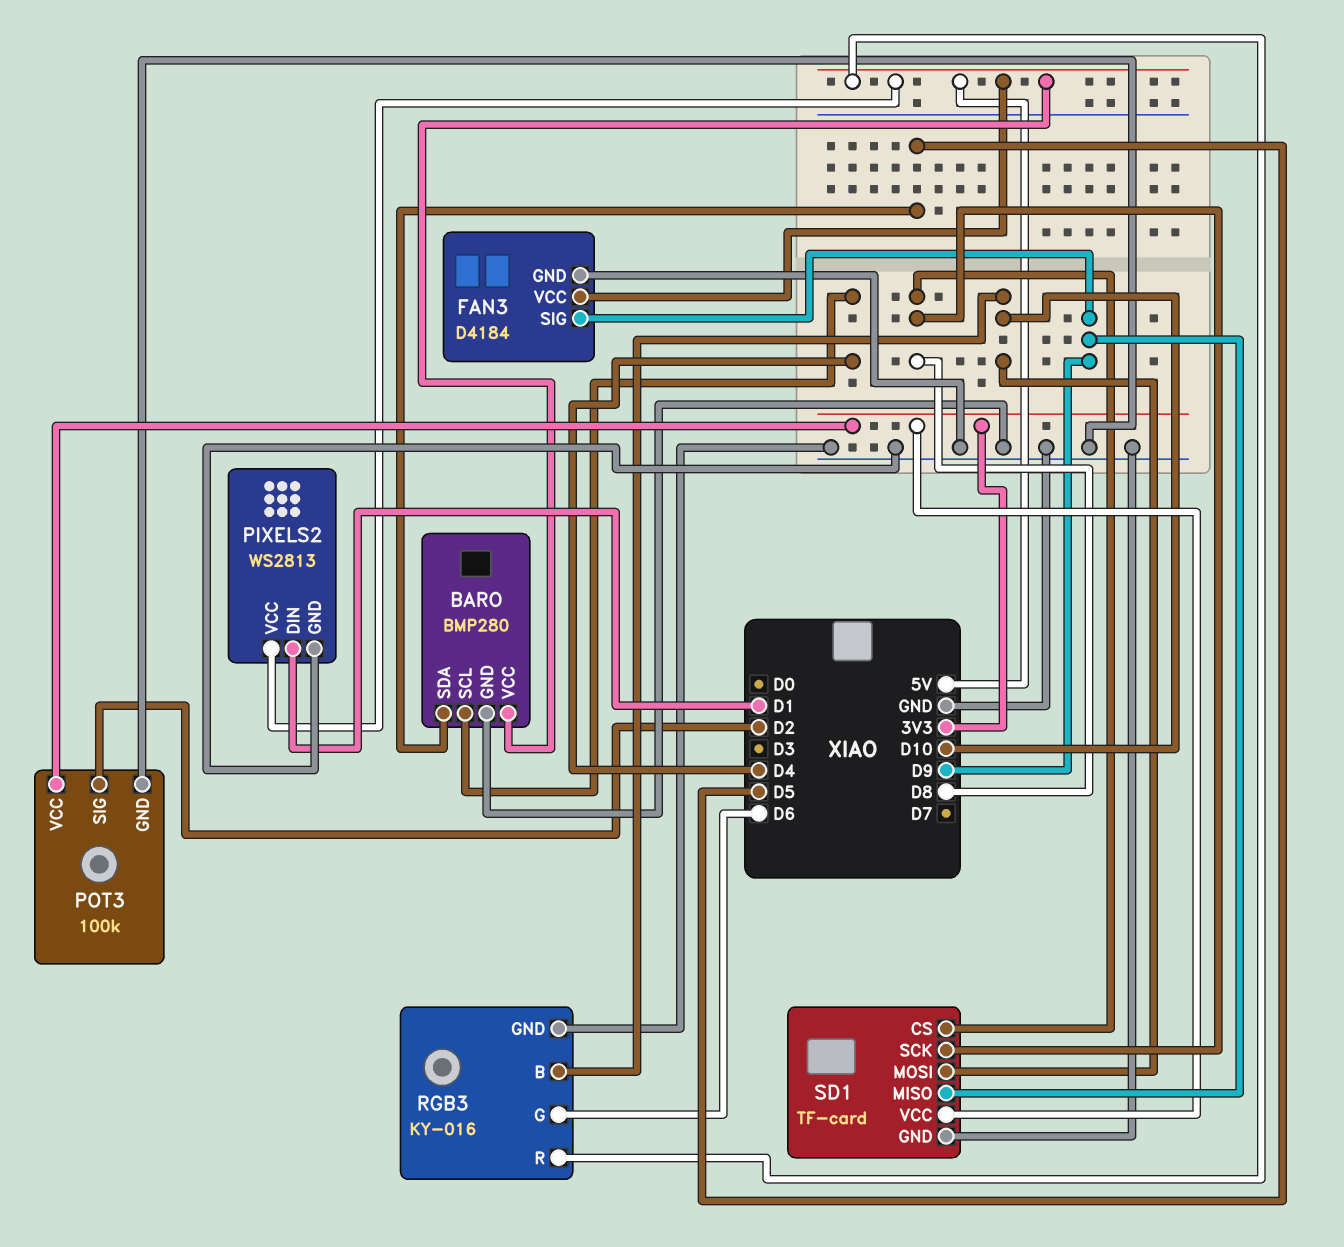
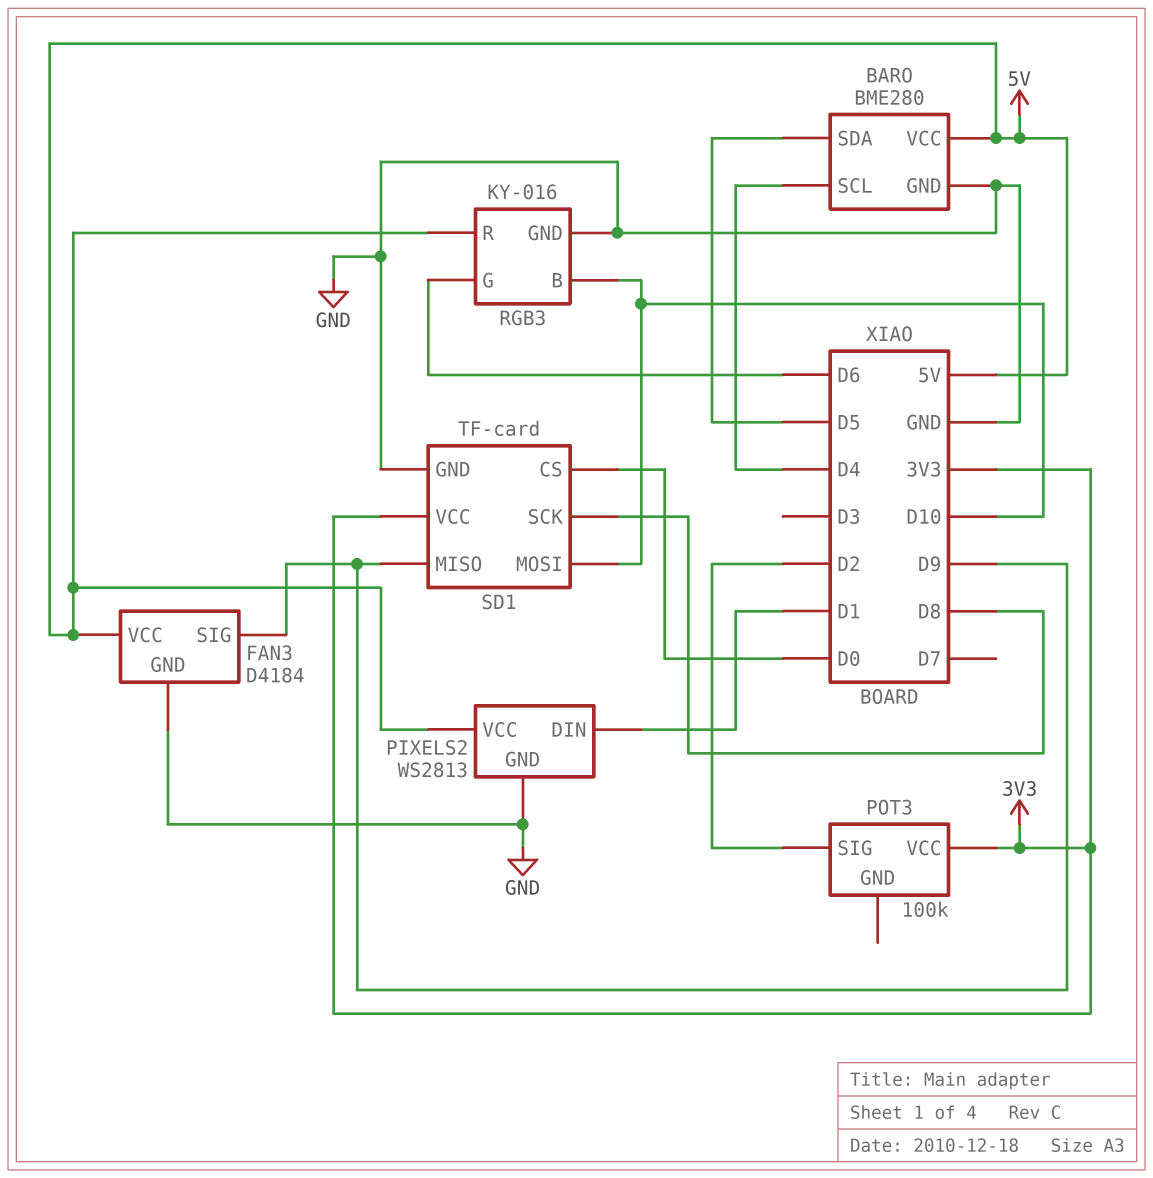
BARO: BMP280 -> BME280
POT3 pin GND: GND -> none
SD1 pin CS: D8 -> D0

